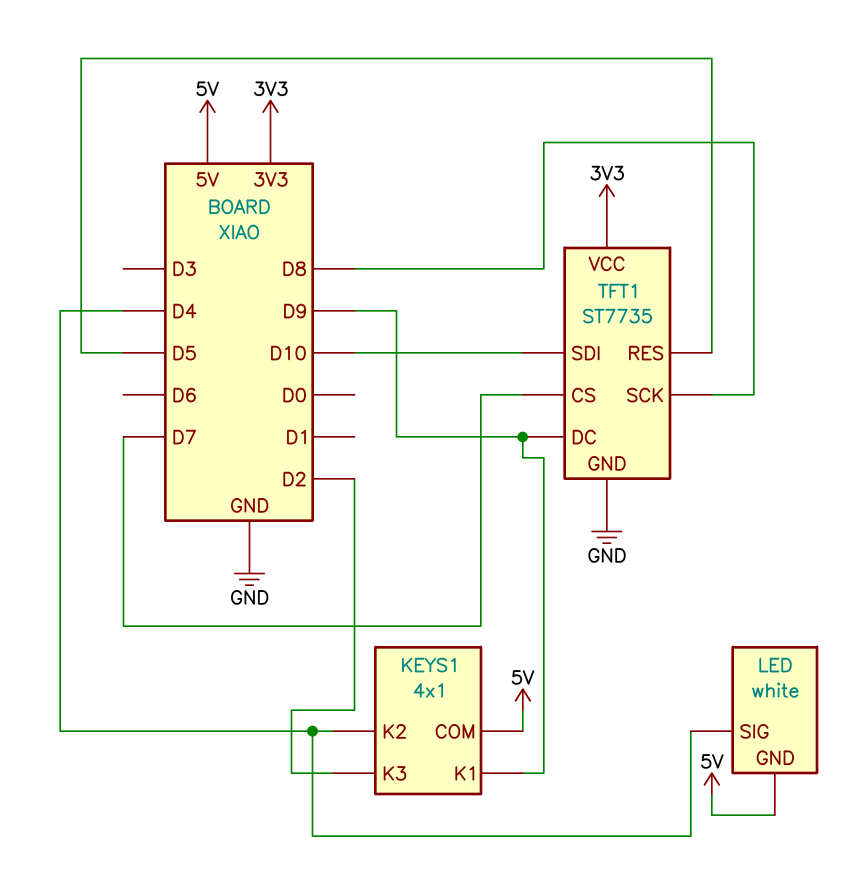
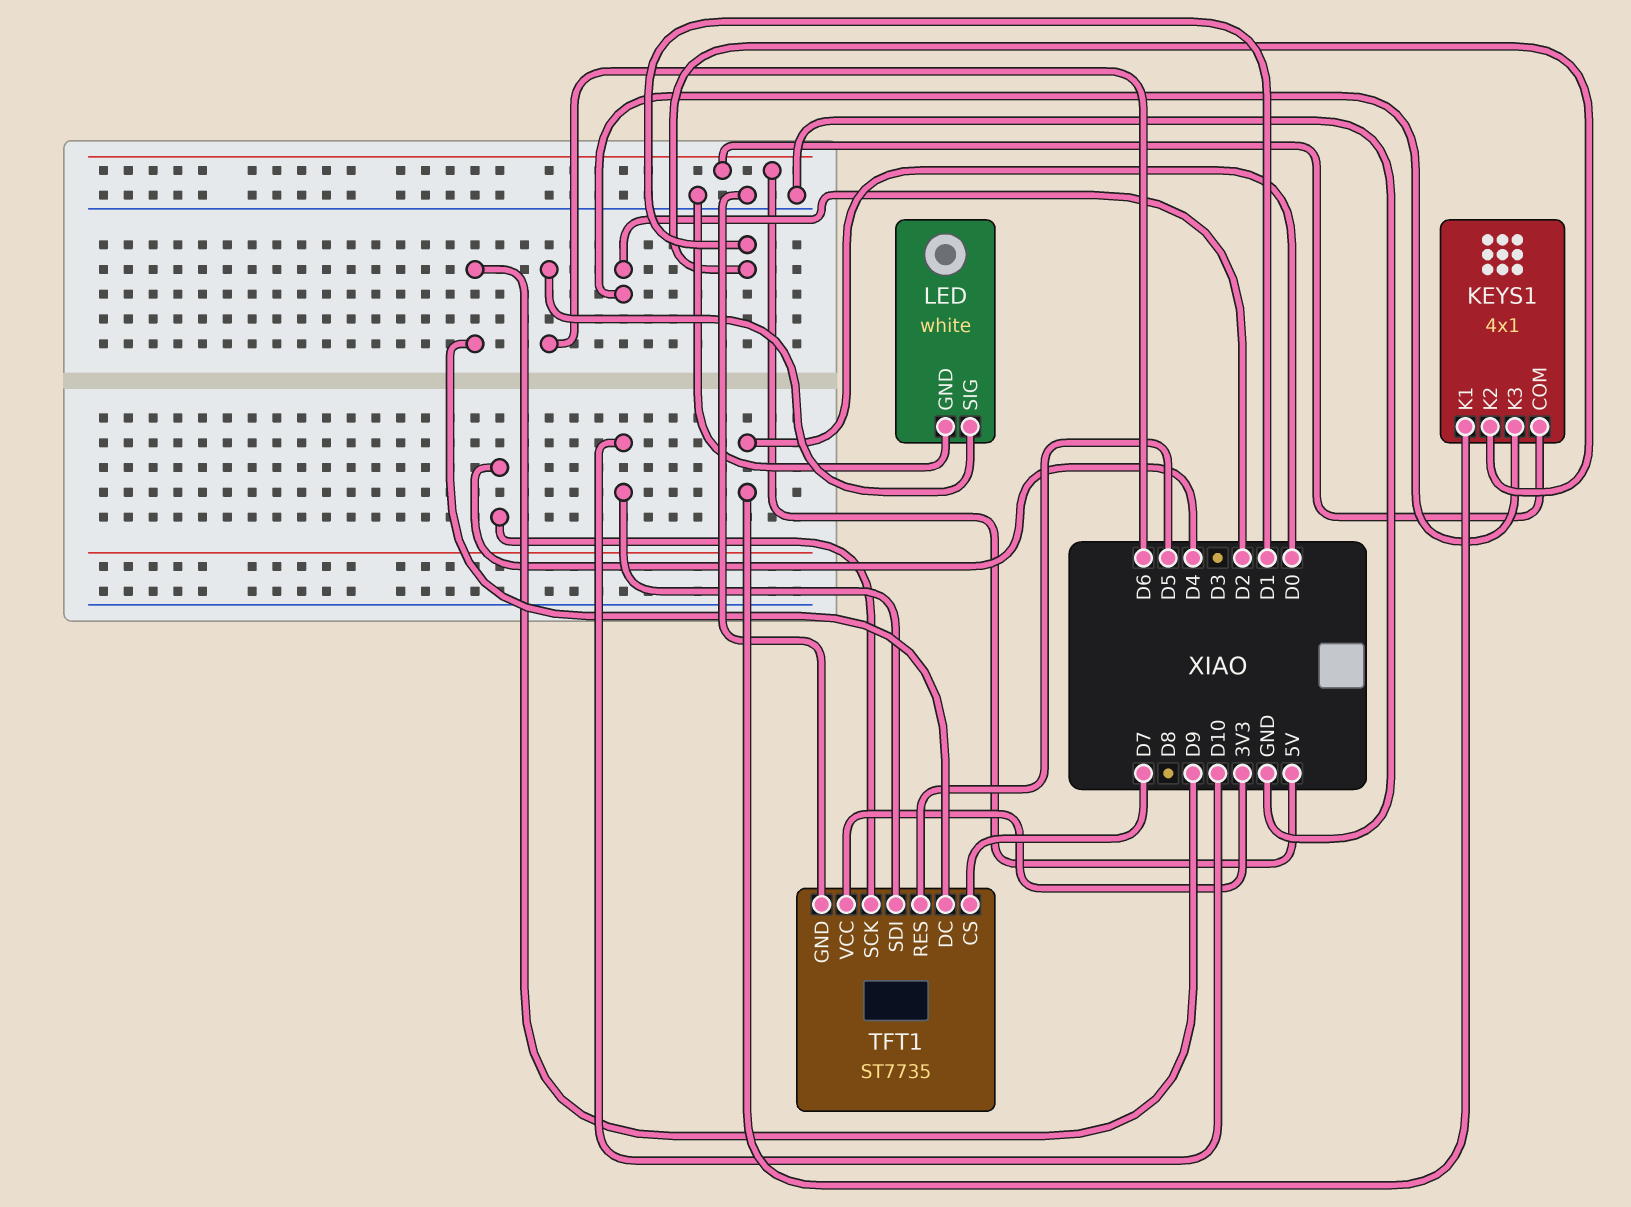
KEYS1 pin K1: D9 -> D0
KEYS1 pin K2: D4 -> D1
LED pin GND: 5V -> GND
LED pin SIG: D4 -> D6
TFT1 pin SCK: D8 -> D4

